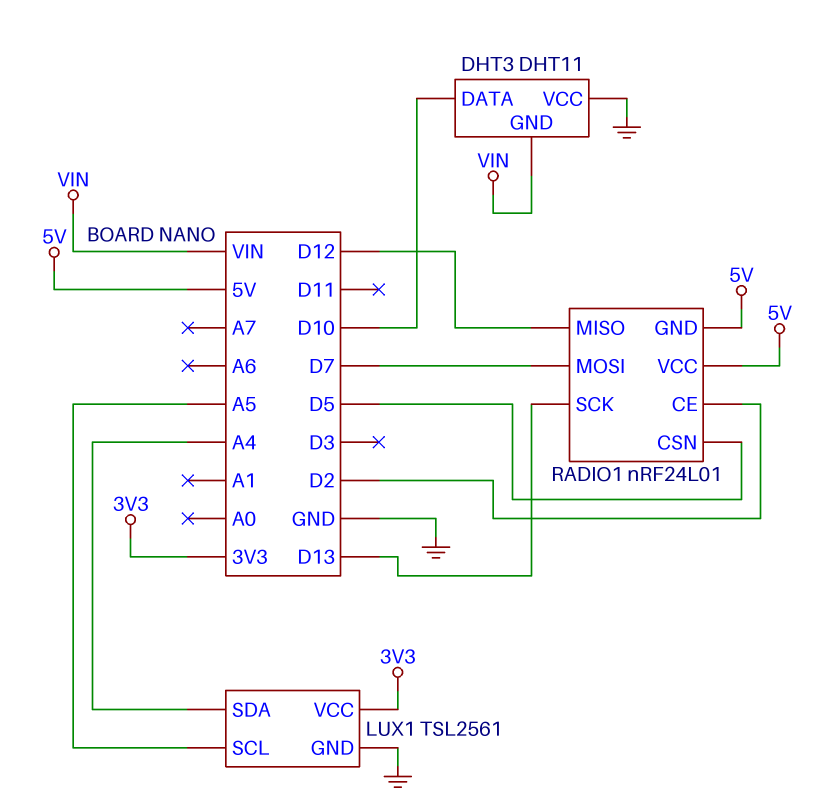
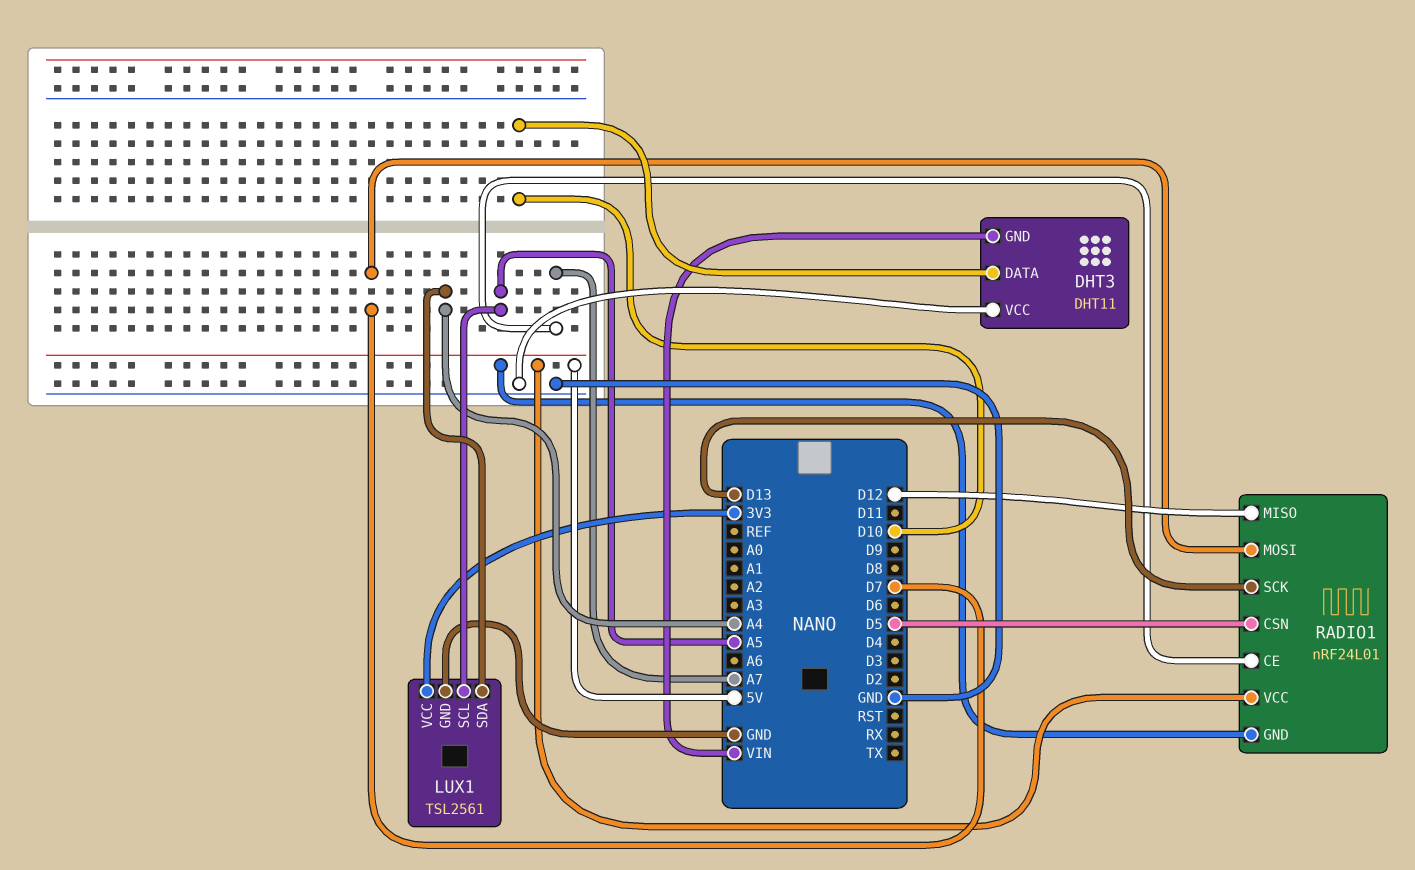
RADIO1 pin CE: D2 -> A7

